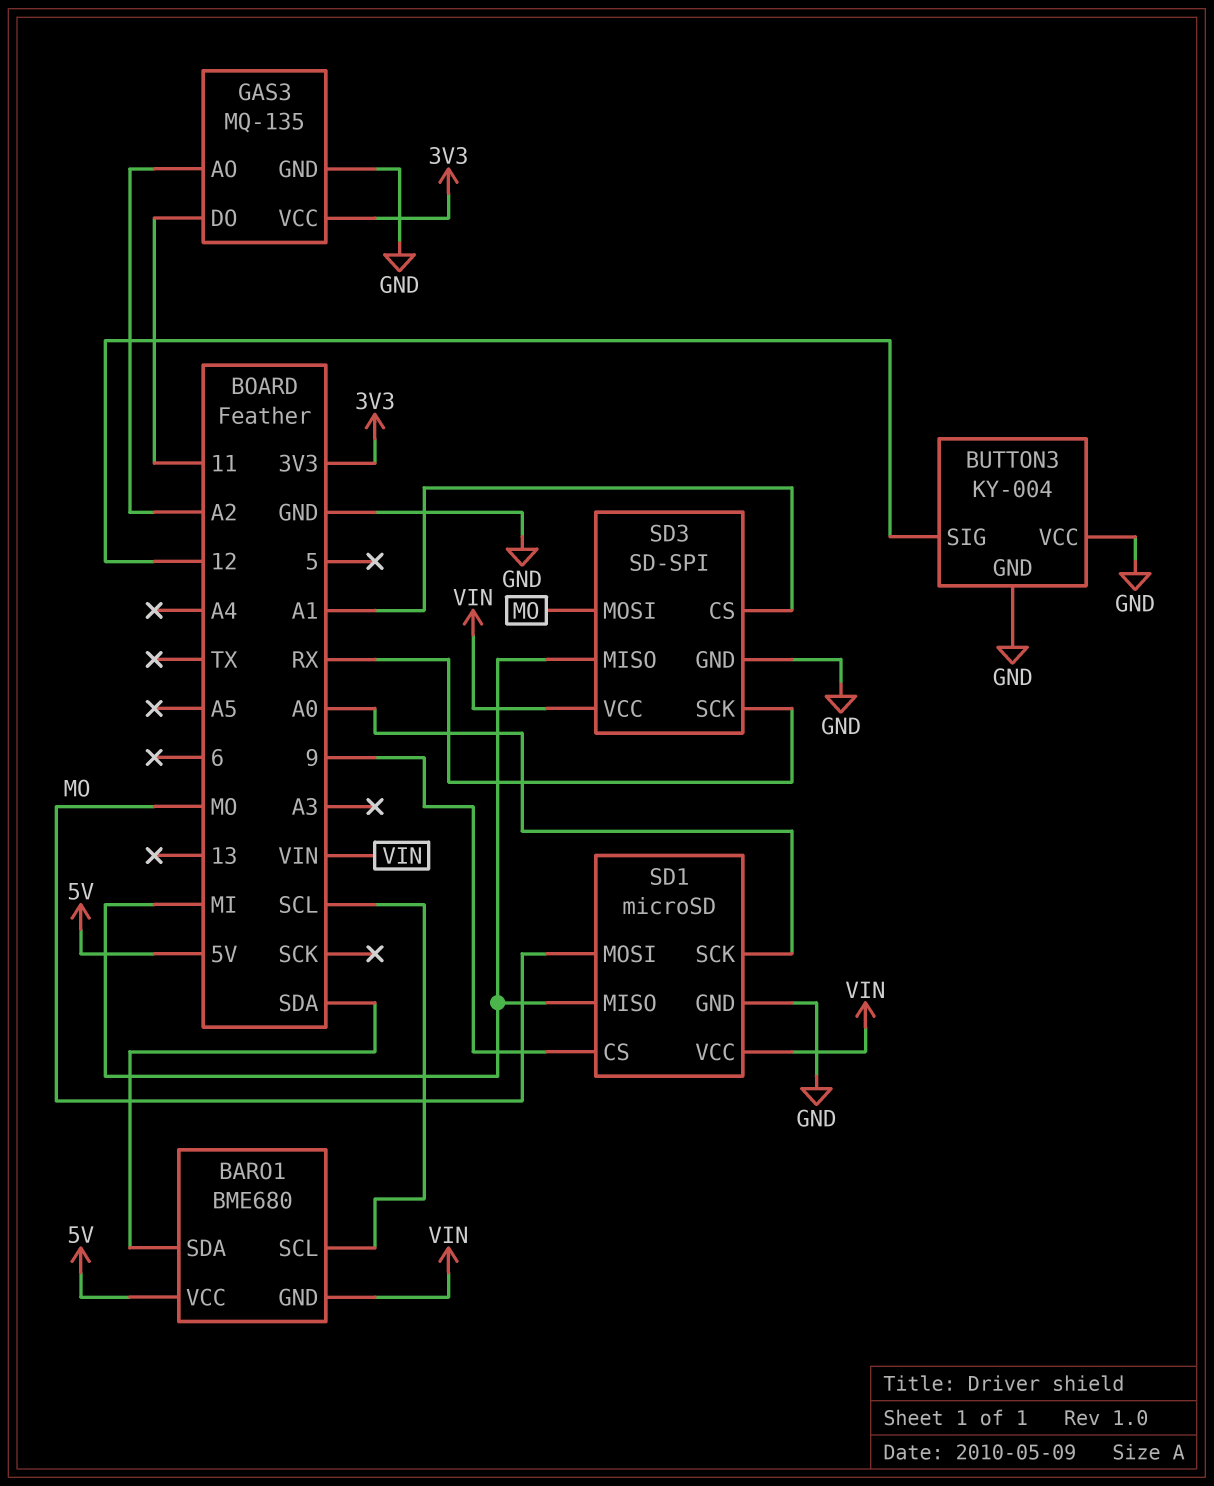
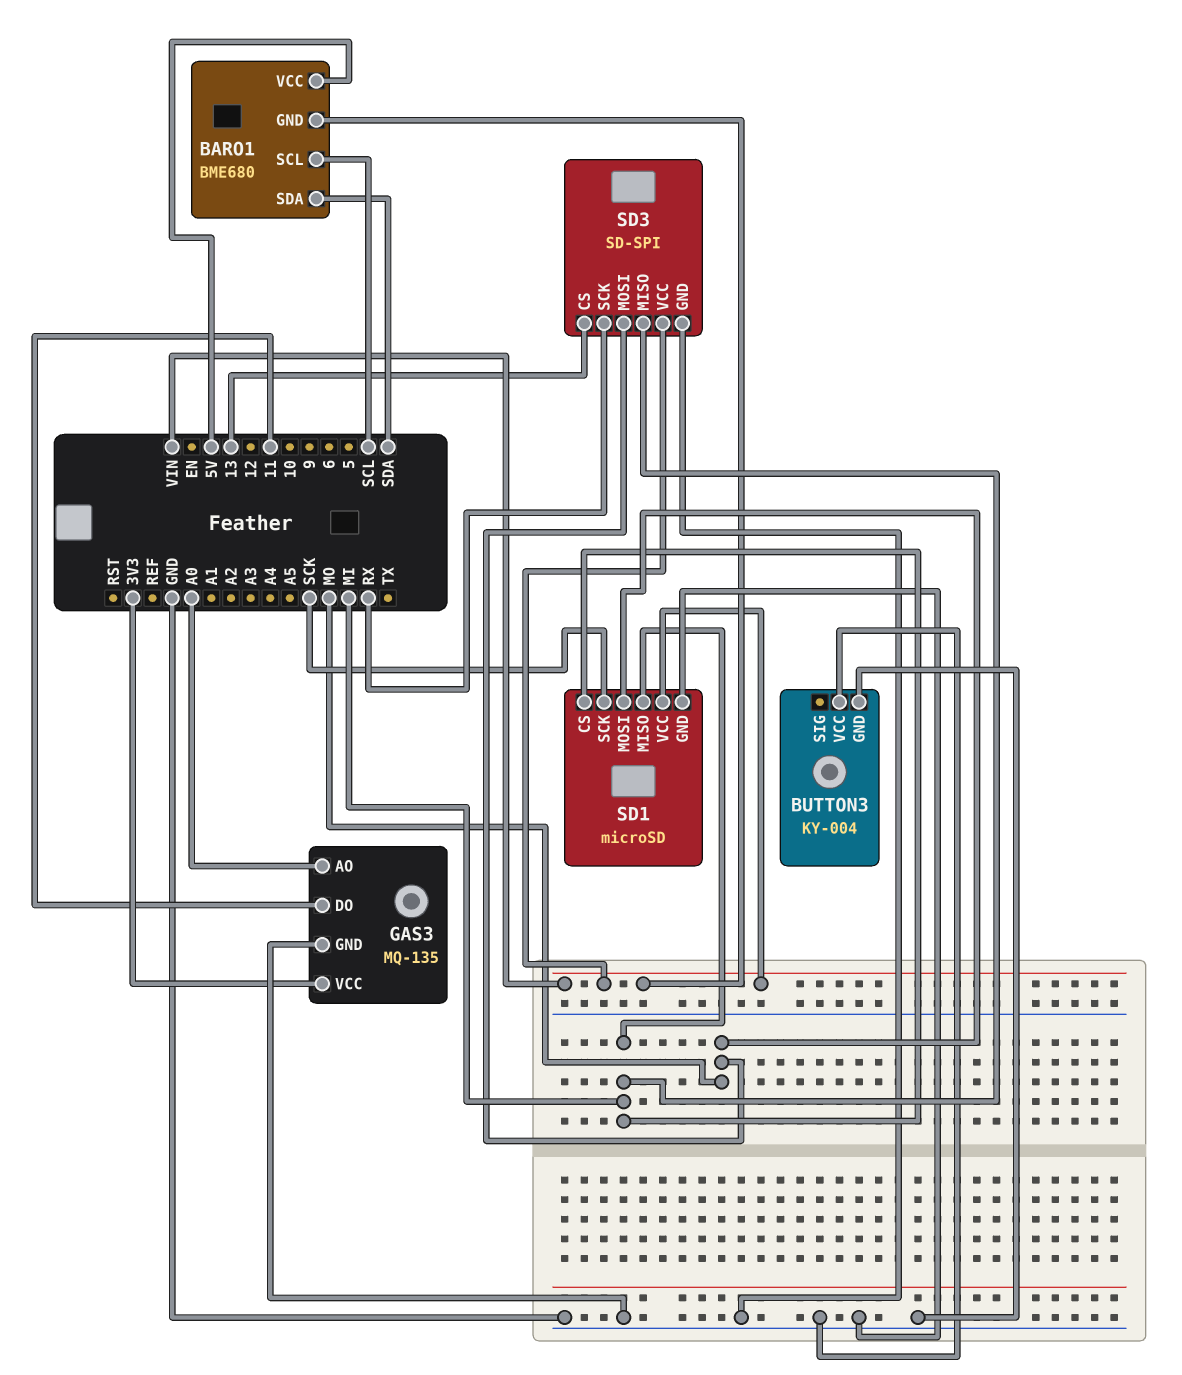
BUTTON3 pin SIG: 12 -> none
GAS3 pin AO: A2 -> A0
SD1 pin CS: 9 -> MI
SD1 pin SCK: A0 -> SCK
SD3 pin CS: A1 -> 13

